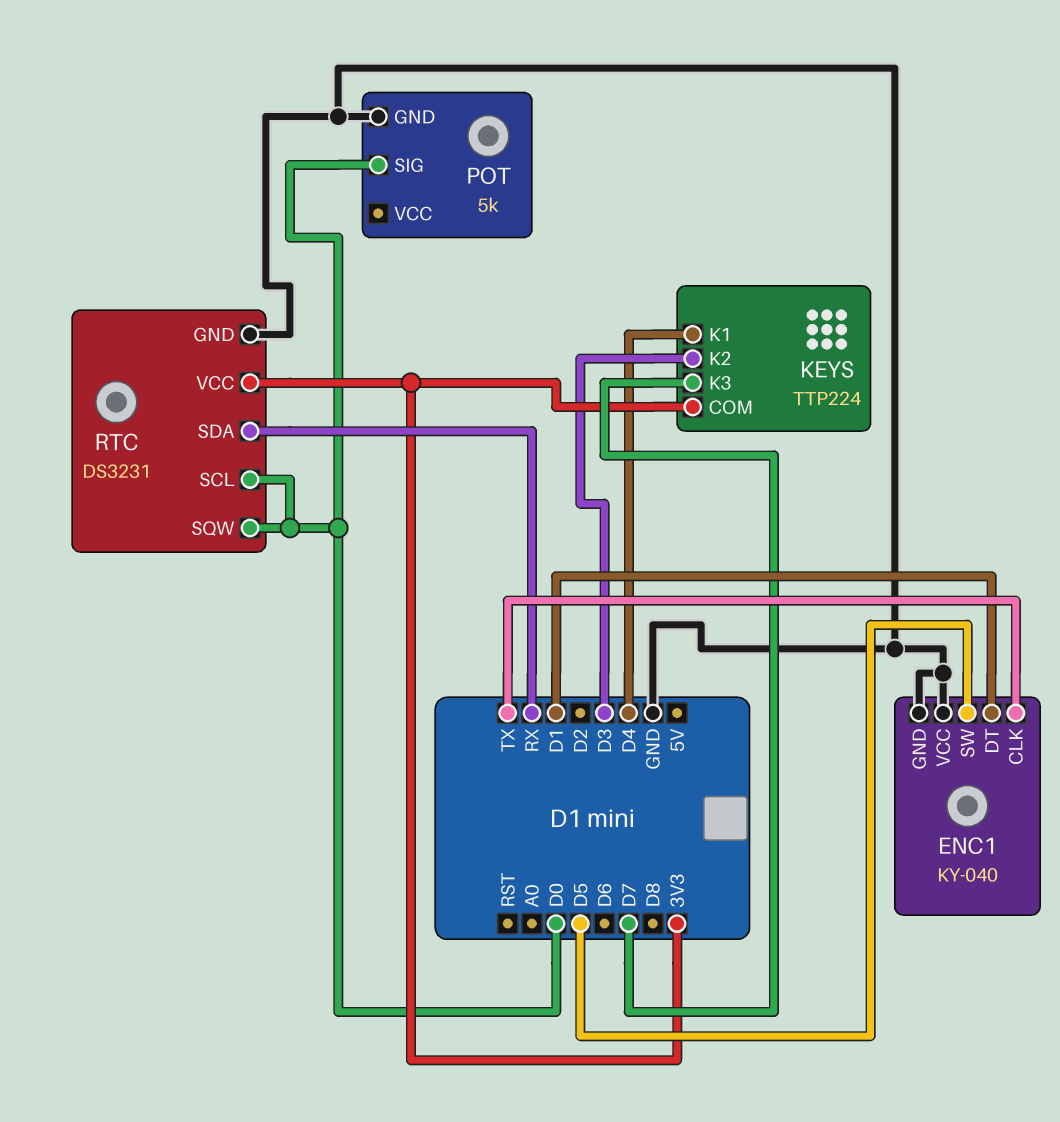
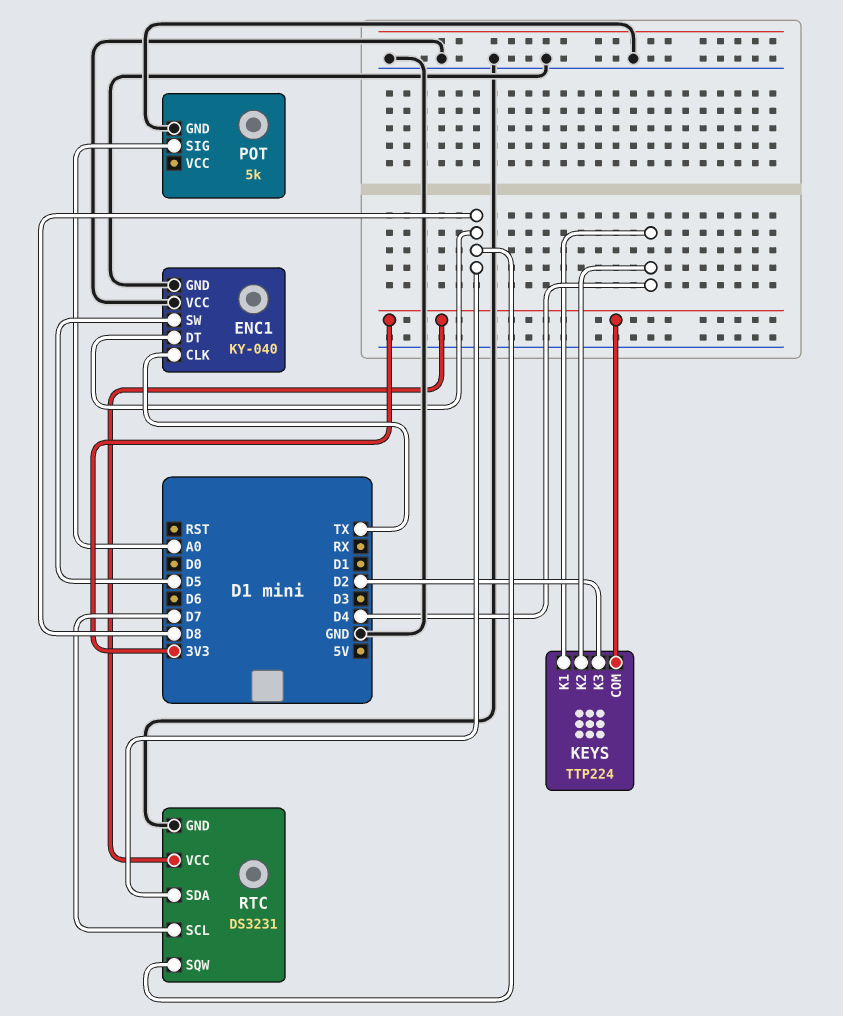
ENC1 pin DT: D1 -> D8
KEYS pin K2: D3 -> D4
KEYS pin K3: D7 -> D2
POT pin SIG: D0 -> A0
RTC pin SCL: D0 -> D7
RTC pin SDA: RX -> D8
RTC pin SQW: D0 -> D8

